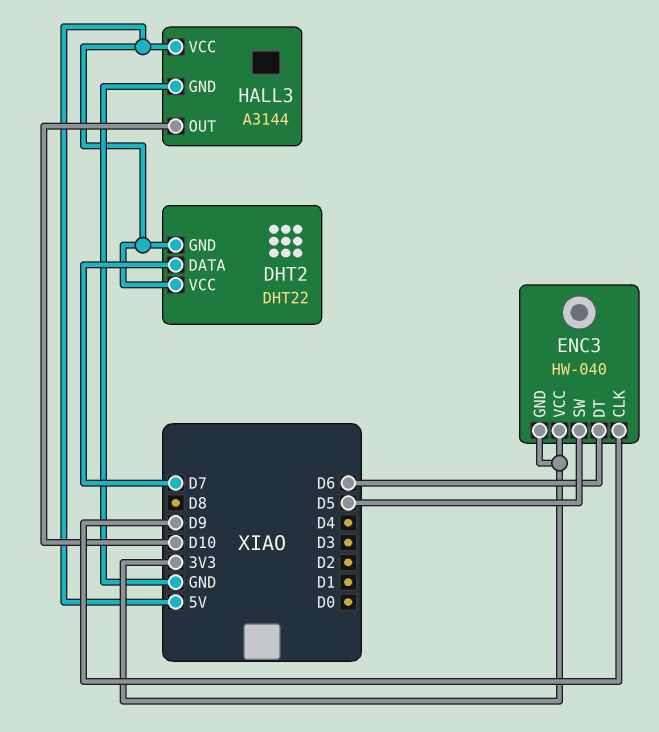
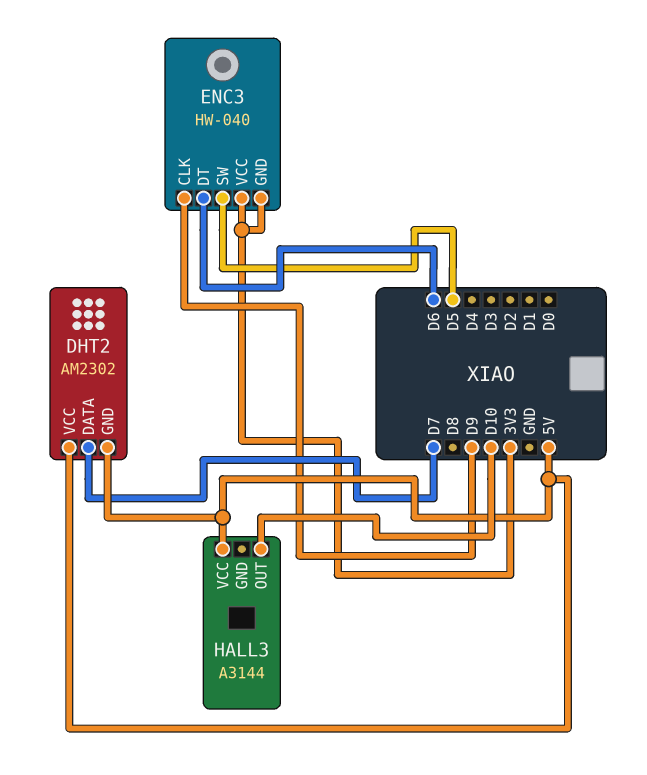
DHT2: DHT22 -> AM2302
HALL3 pin GND: GND -> none

